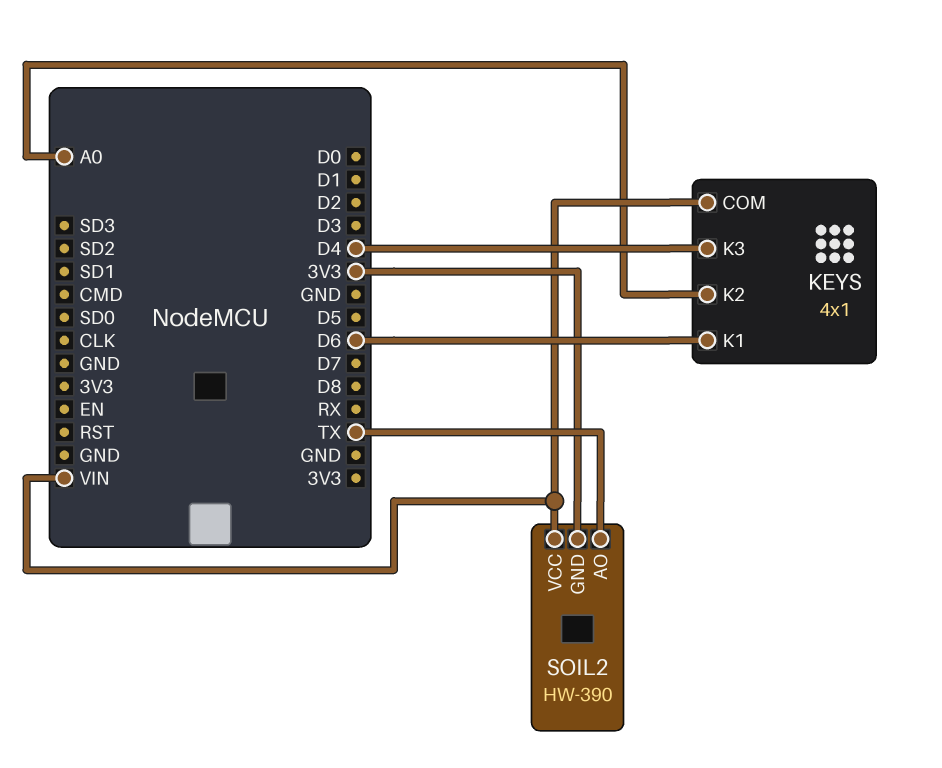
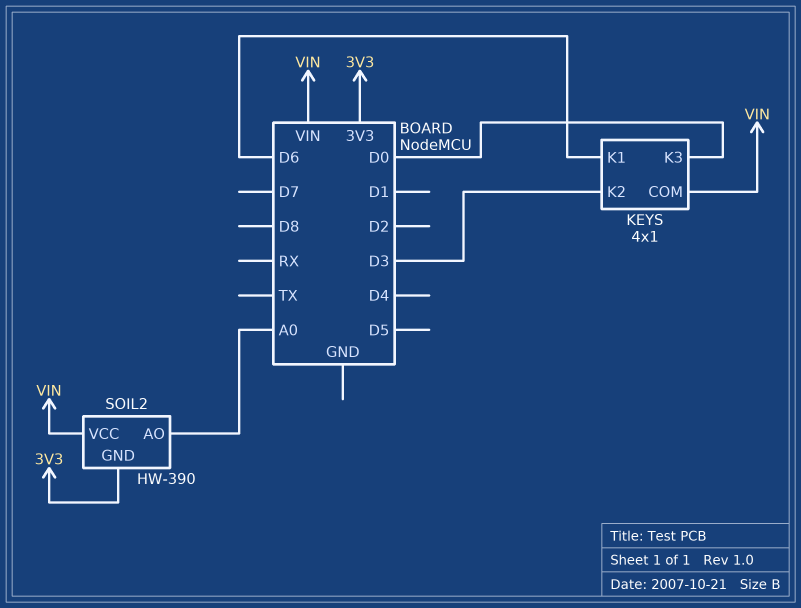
KEYS pin K2: A0 -> D3
KEYS pin K3: D4 -> D0
SOIL2 pin AO: TX -> A0

